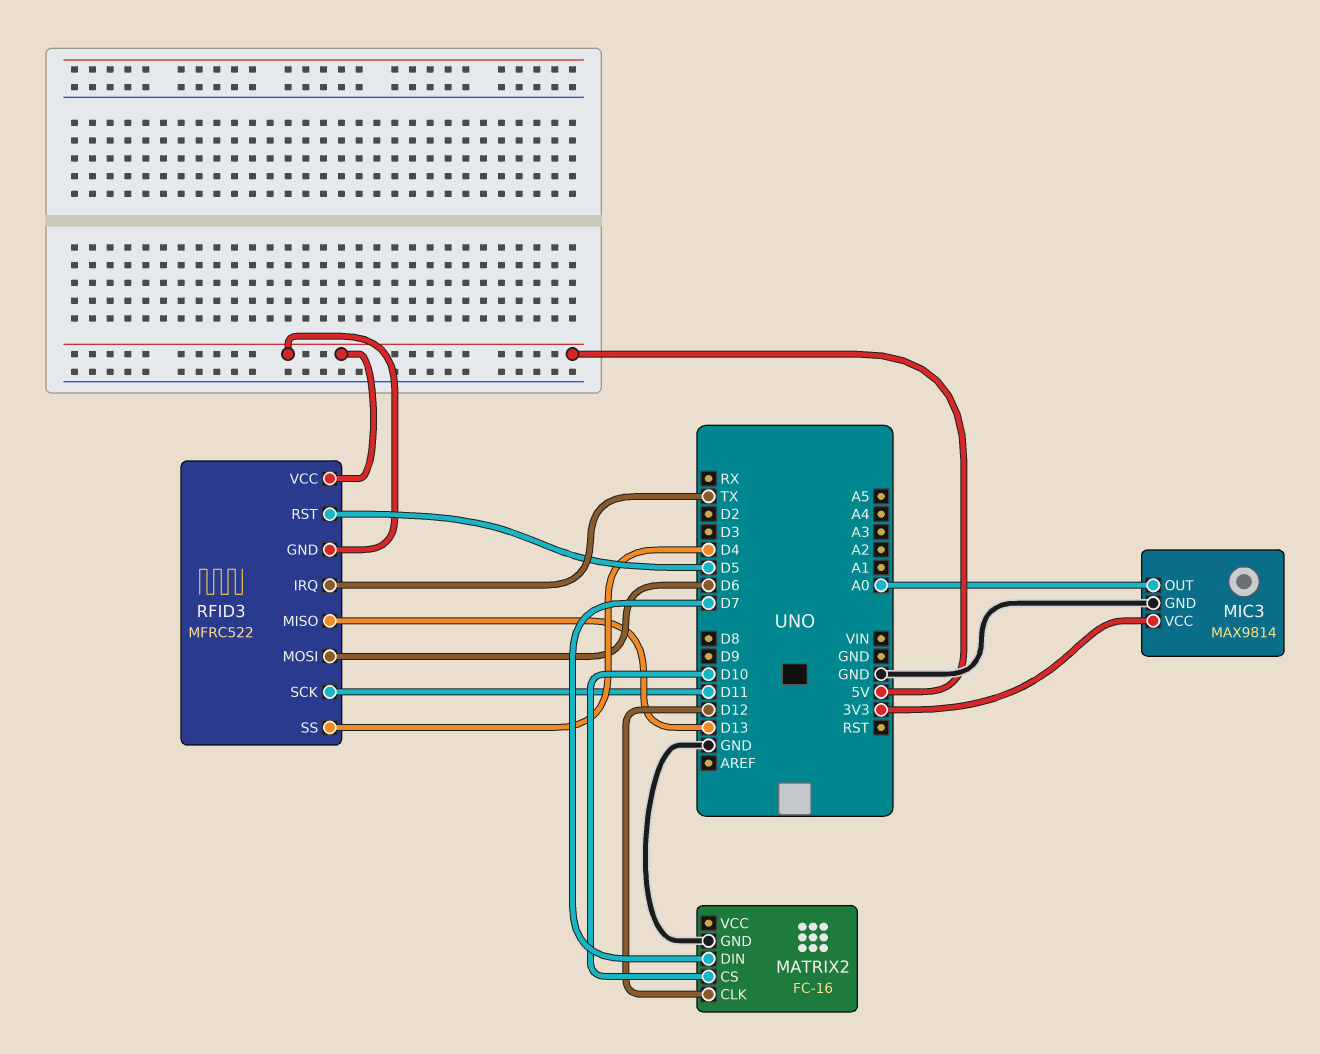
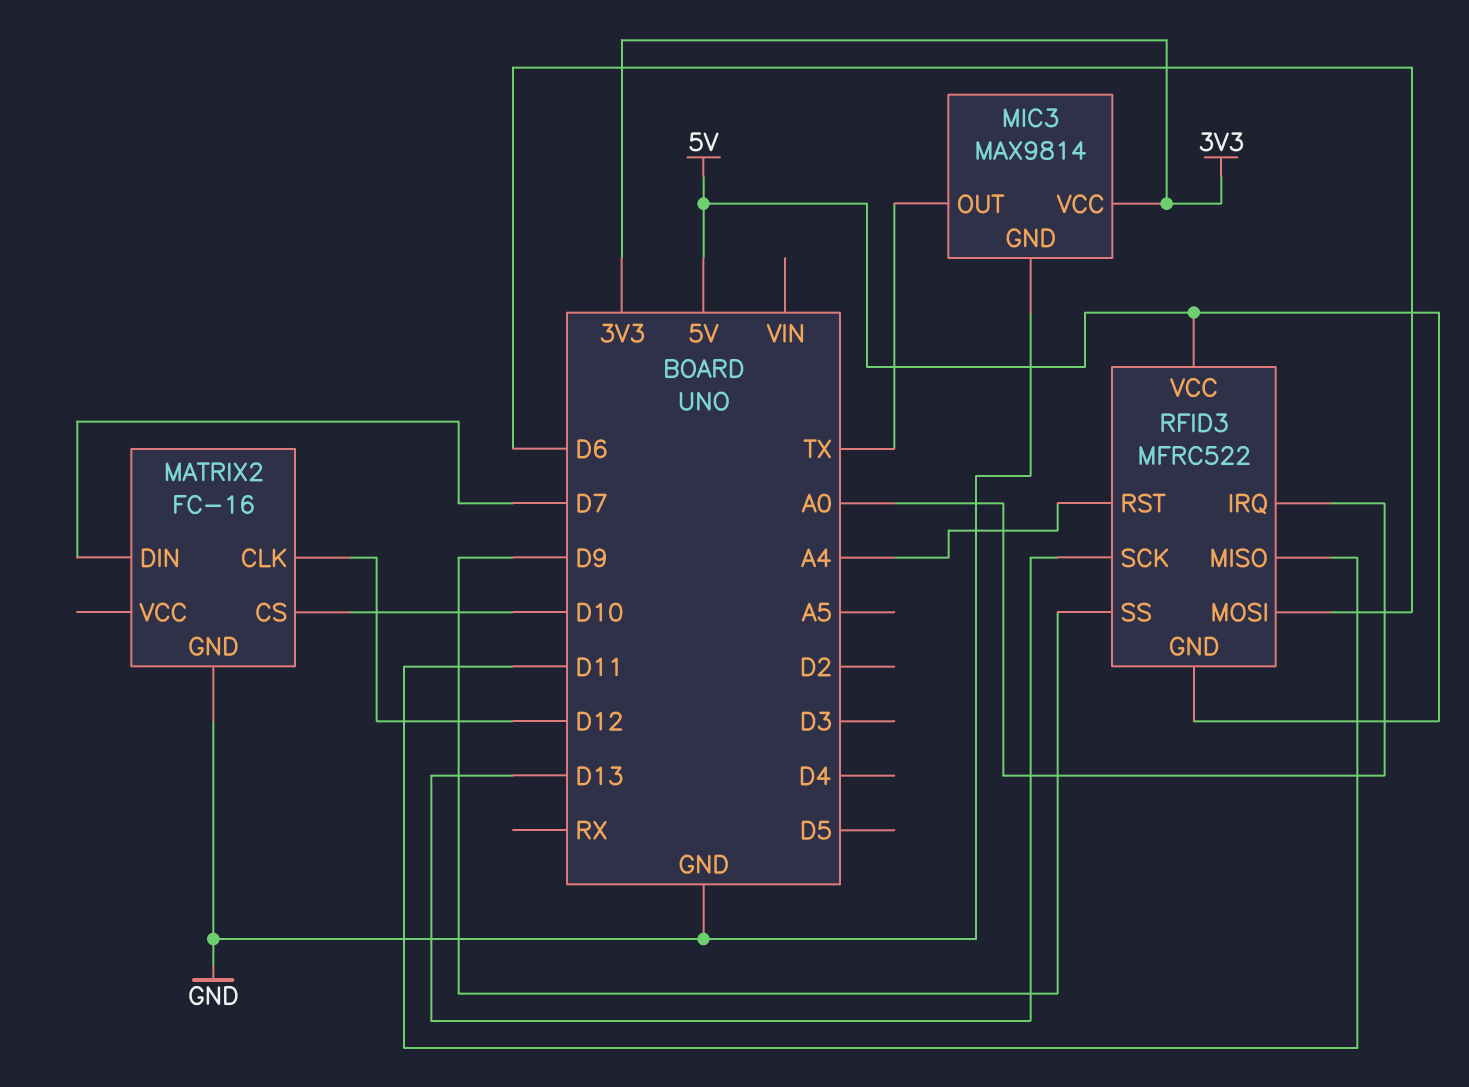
MIC3 pin OUT: A0 -> TX
RFID3 pin IRQ: TX -> A0
RFID3 pin MISO: D13 -> D11
RFID3 pin RST: D5 -> A4
RFID3 pin SCK: D11 -> D13
RFID3 pin SS: D4 -> D9

